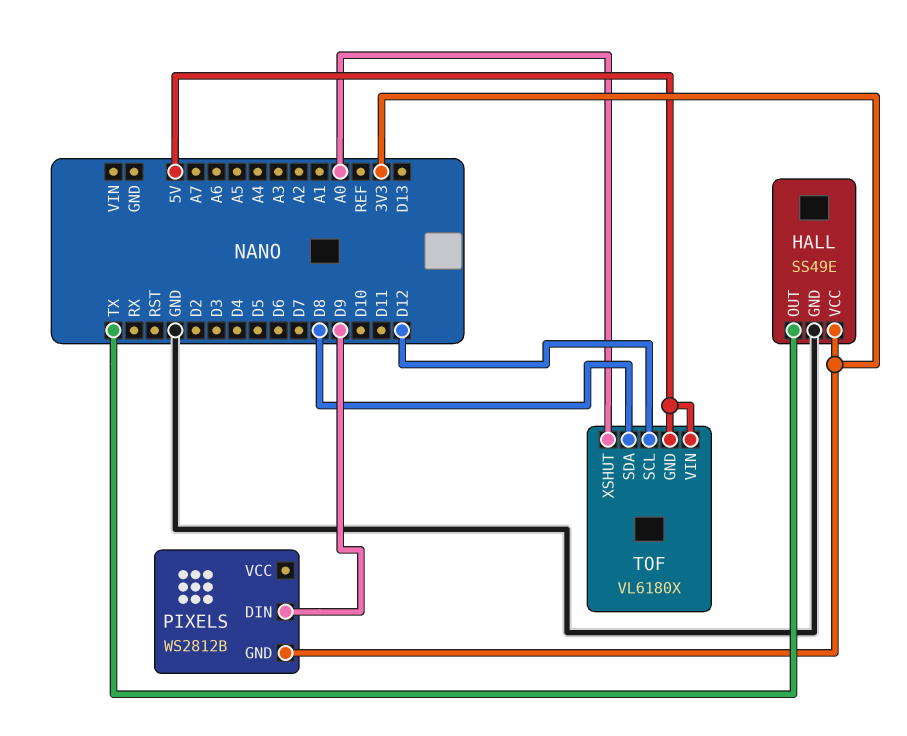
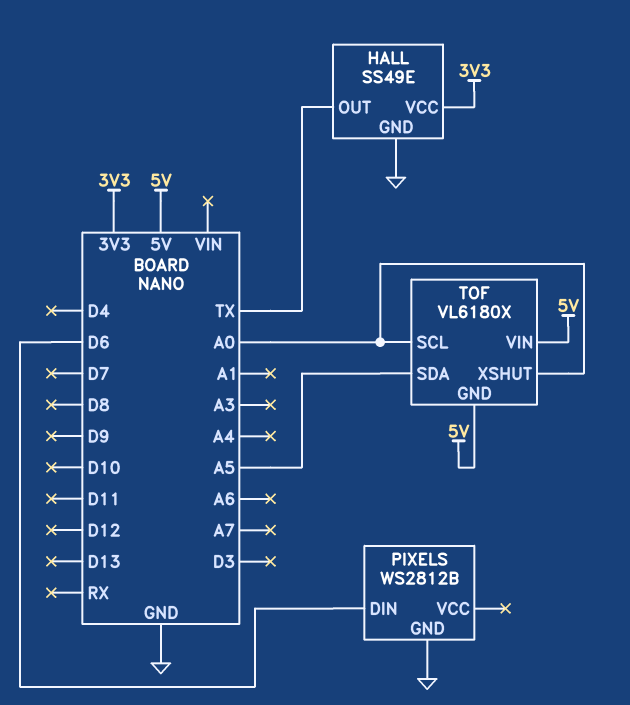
PIXELS pin DIN: D9 -> D6
PIXELS pin GND: 3V3 -> GND
TOF pin SCL: D12 -> A0
TOF pin SDA: D8 -> A5

